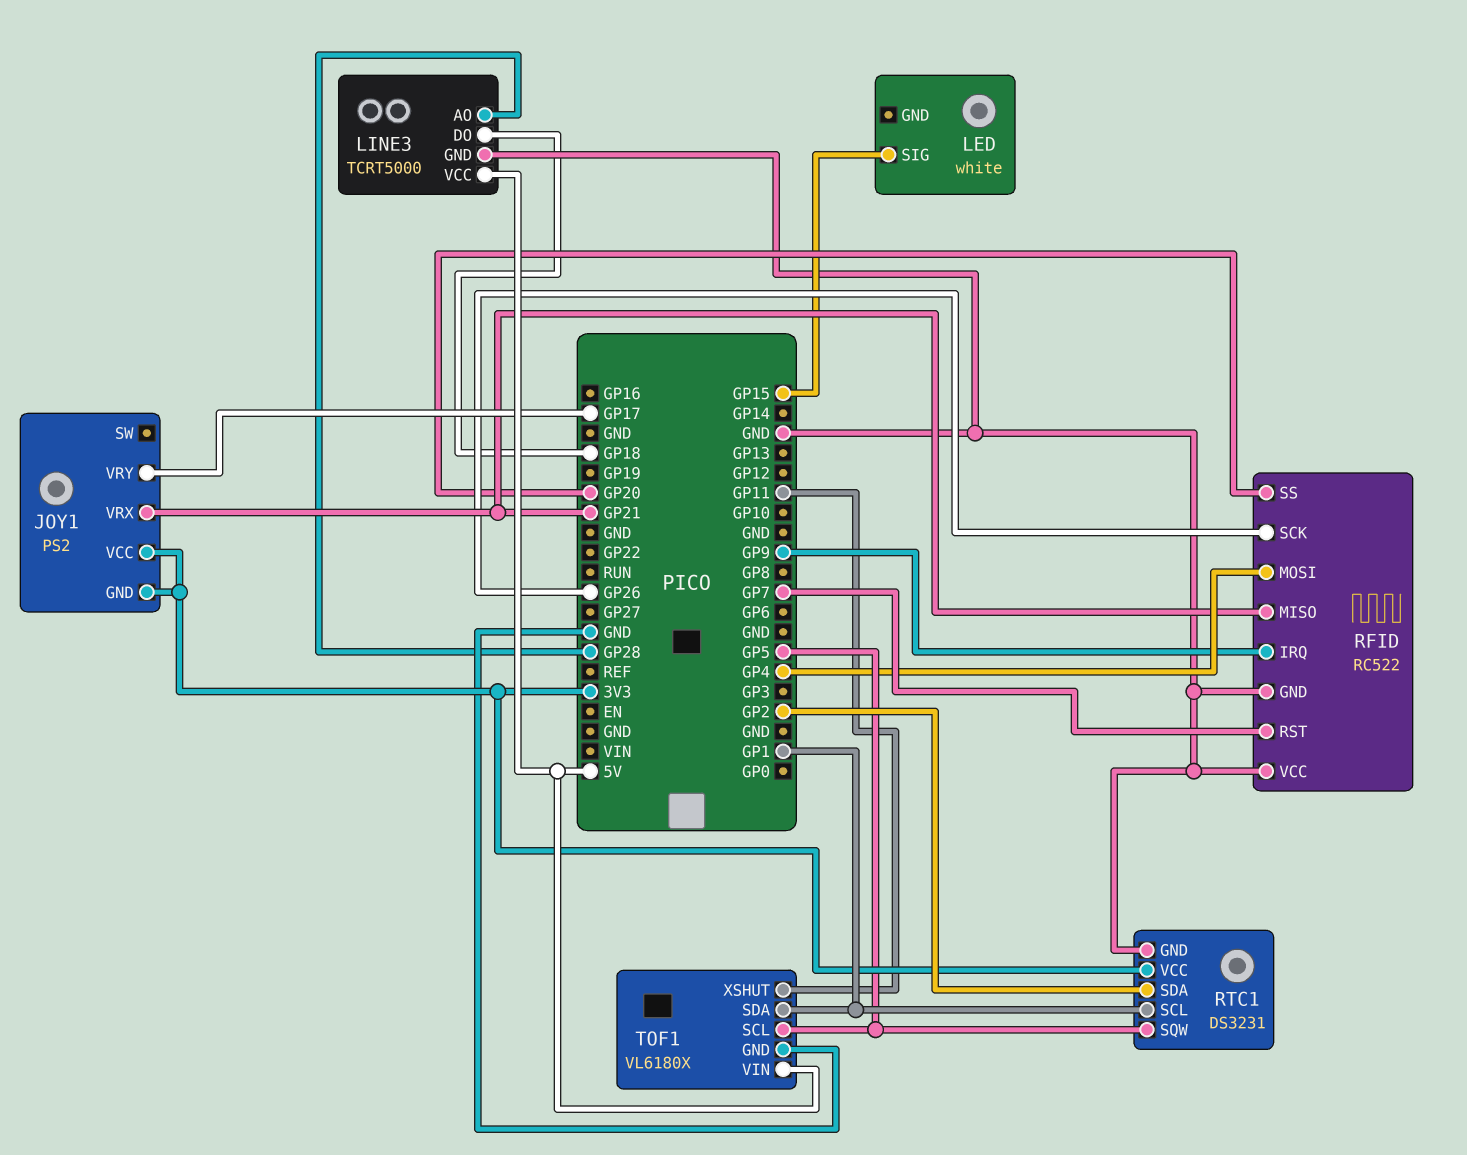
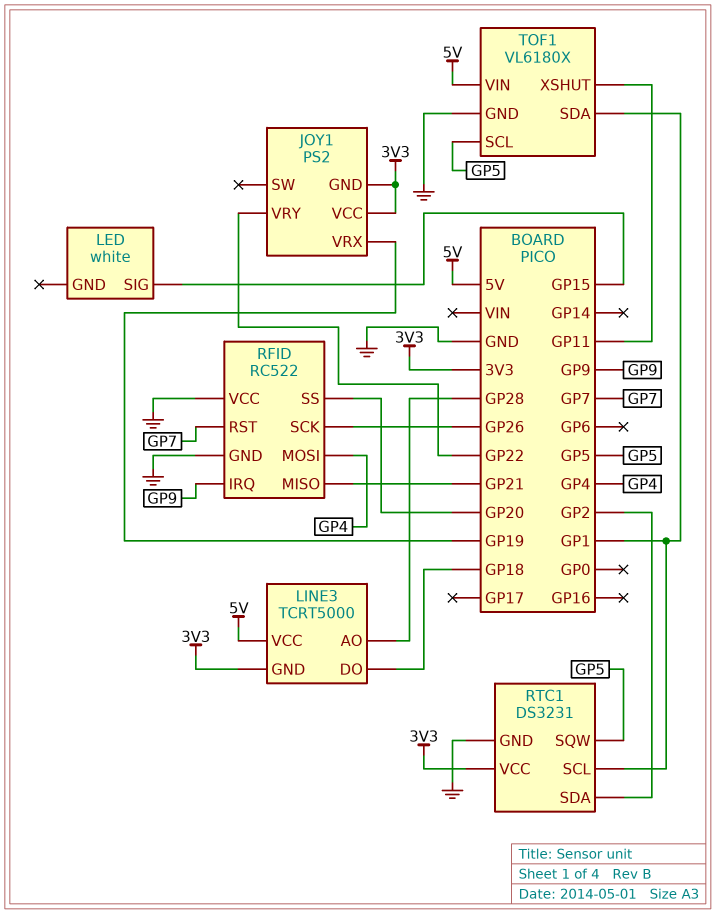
JOY1 pin VRX: GP21 -> GP19
JOY1 pin VRY: GP17 -> GP22
LINE3 pin GND: GND -> 3V3

